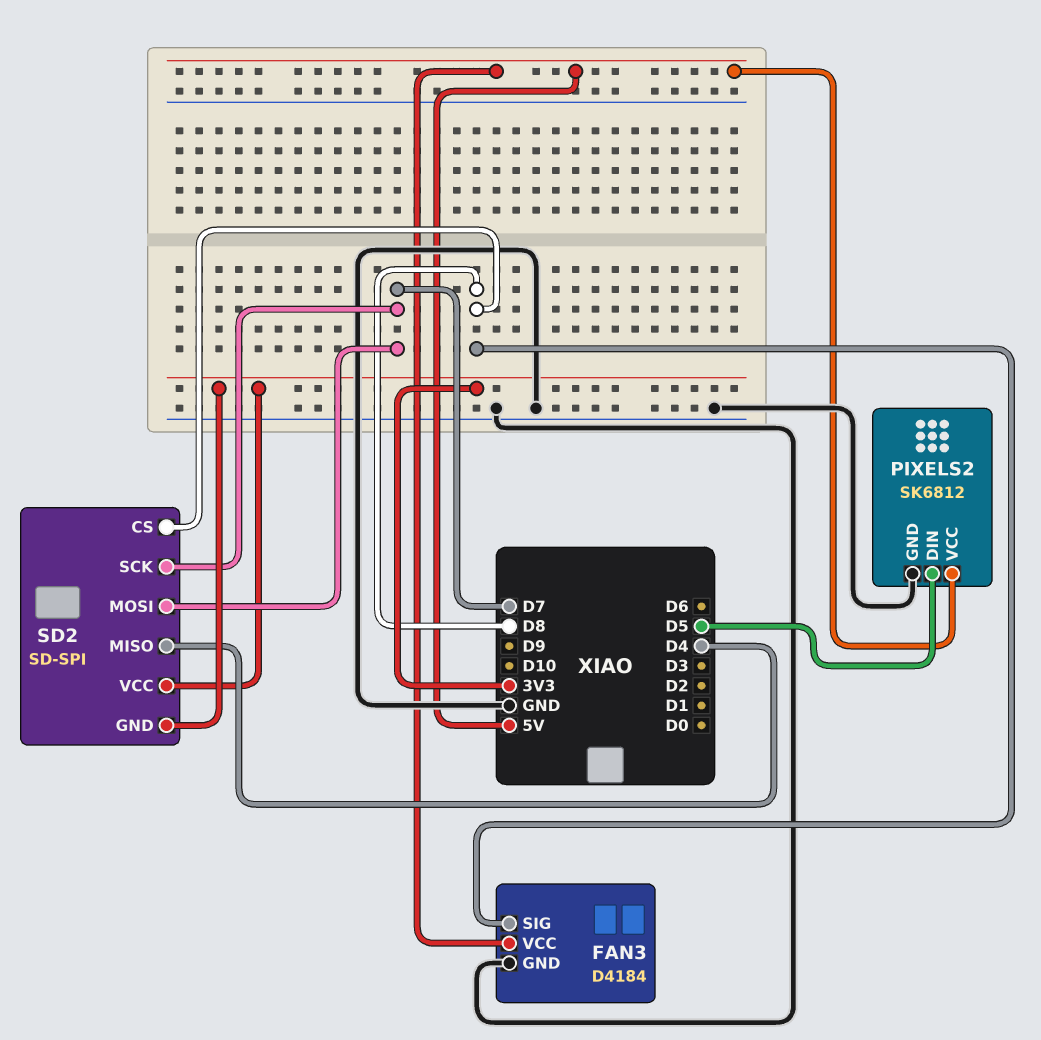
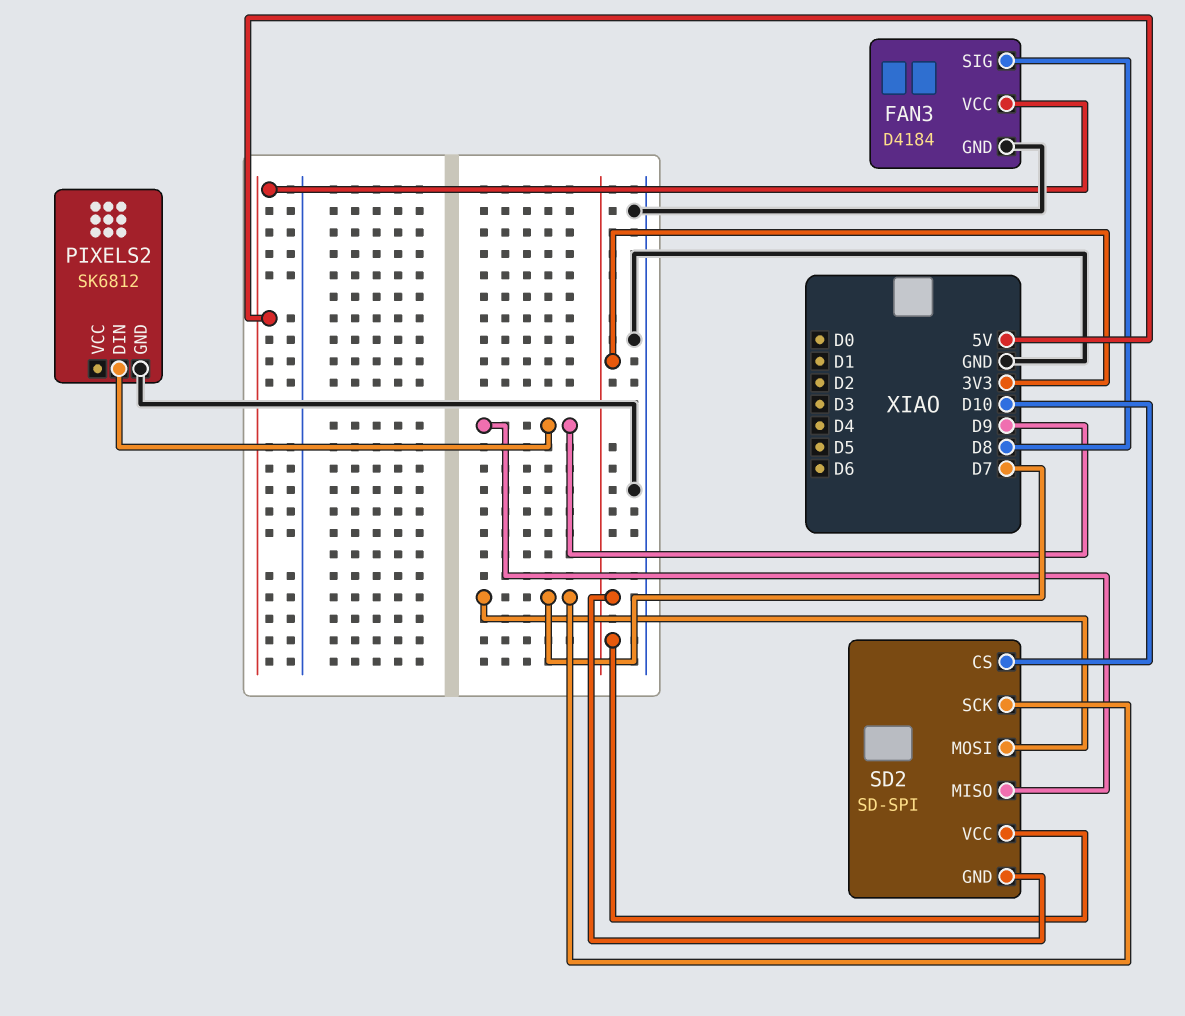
PIXELS2 pin DIN: D5 -> D9
PIXELS2 pin VCC: 5V -> none
SD2 pin CS: D8 -> D10
SD2 pin MISO: D4 -> D9

